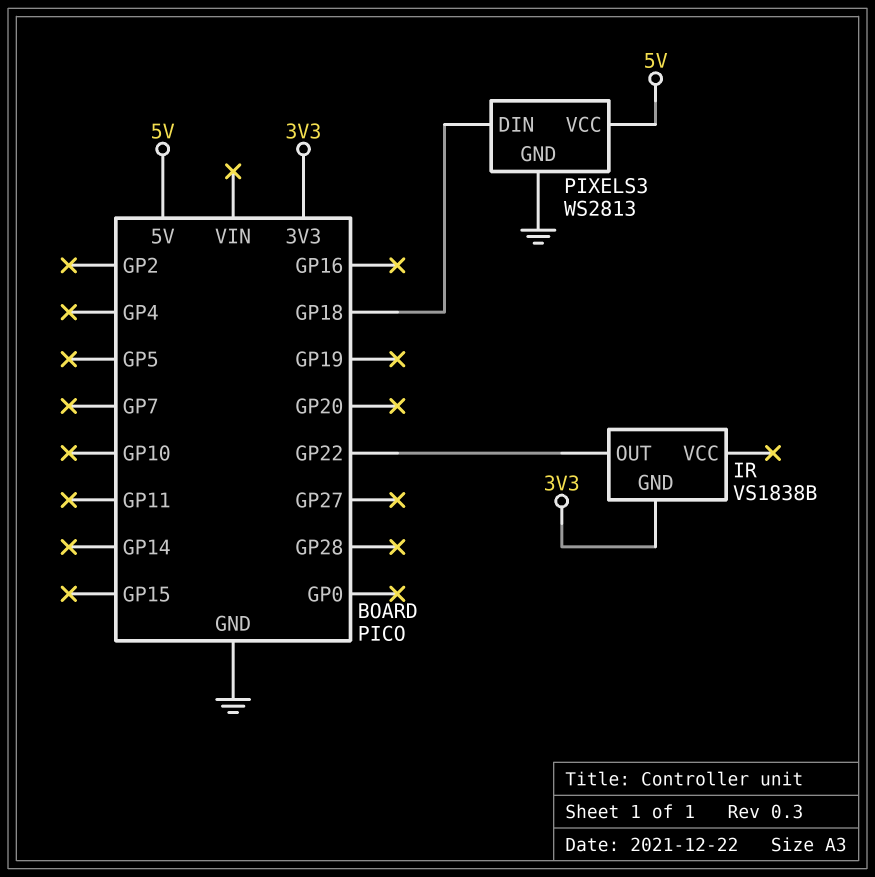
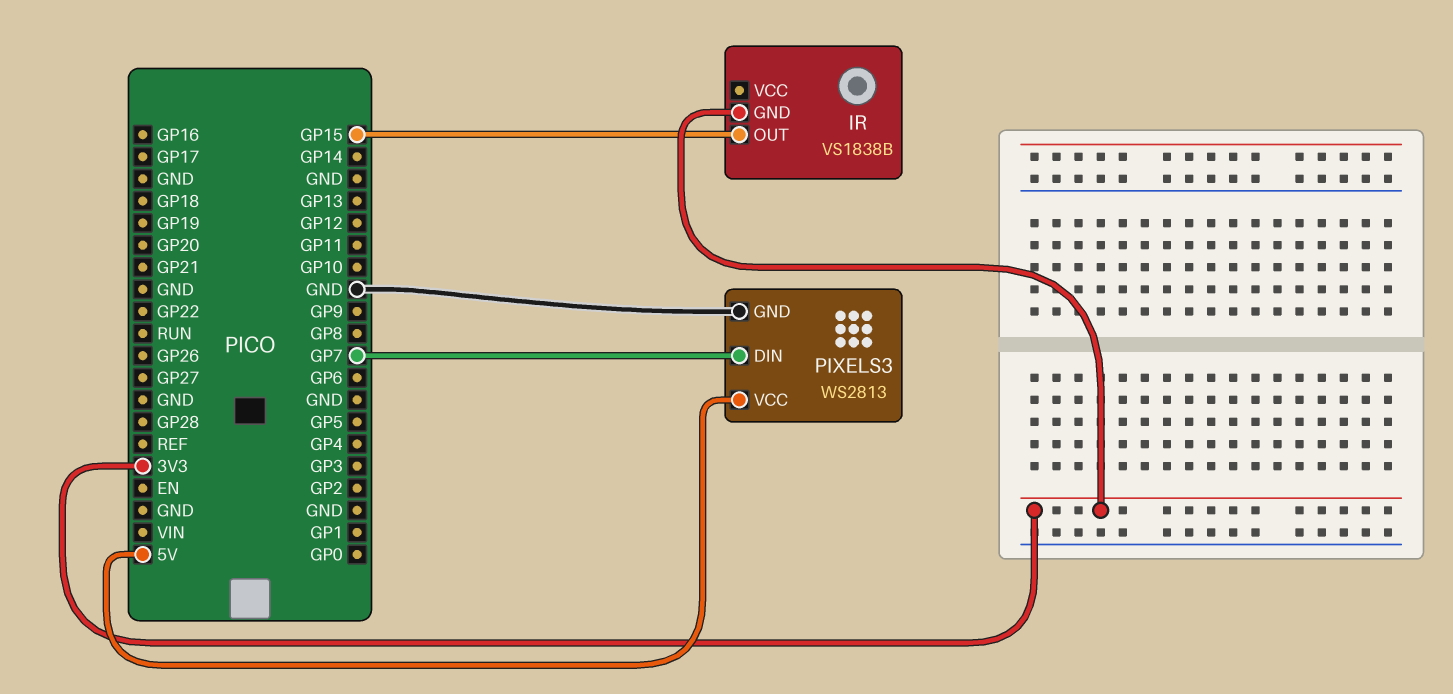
IR pin OUT: GP22 -> GP15
PIXELS3 pin DIN: GP18 -> GP7

